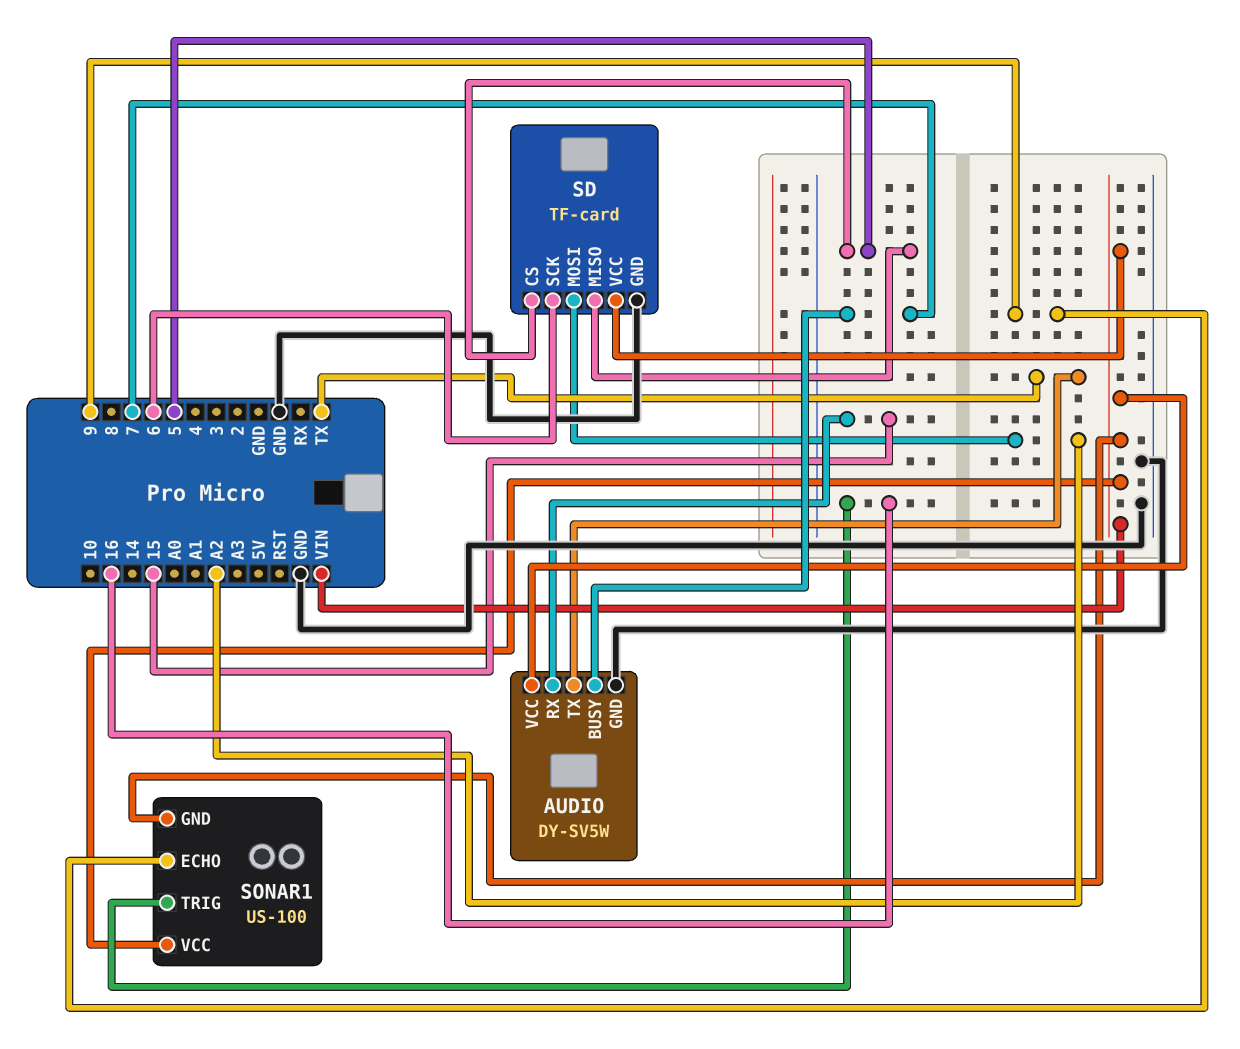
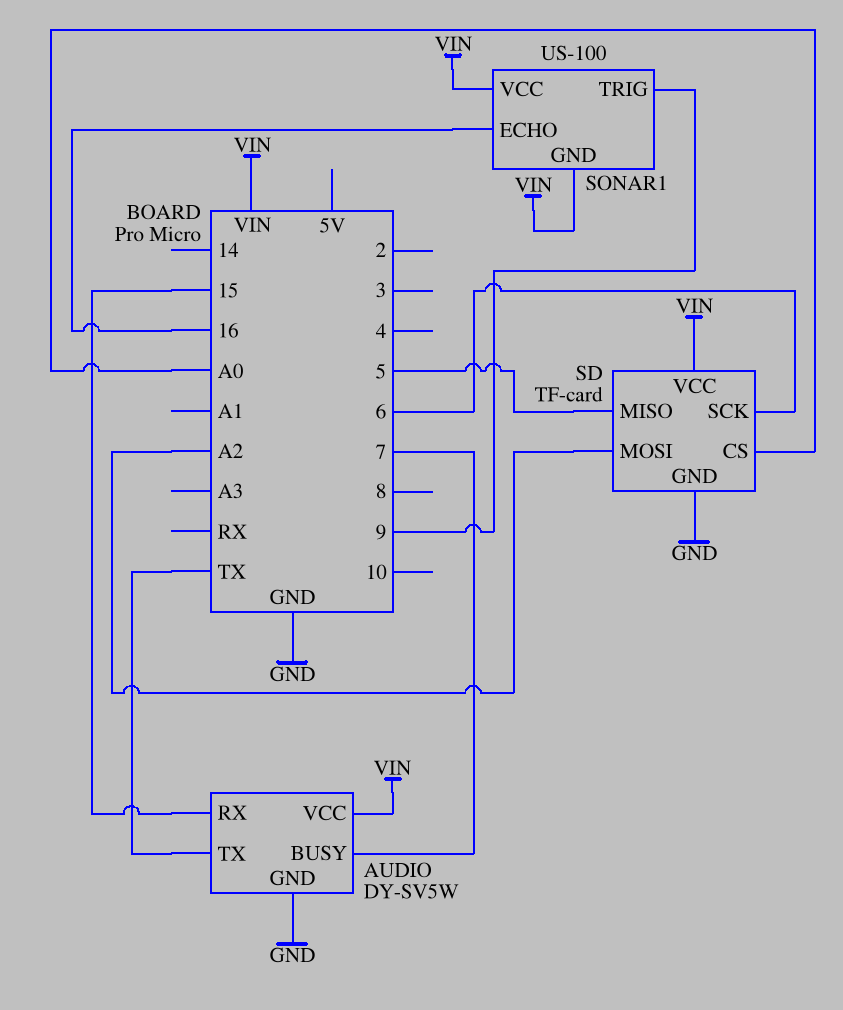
SD pin CS: 5 -> A0
SONAR1 pin ECHO: 9 -> 16
SONAR1 pin TRIG: 16 -> 9

